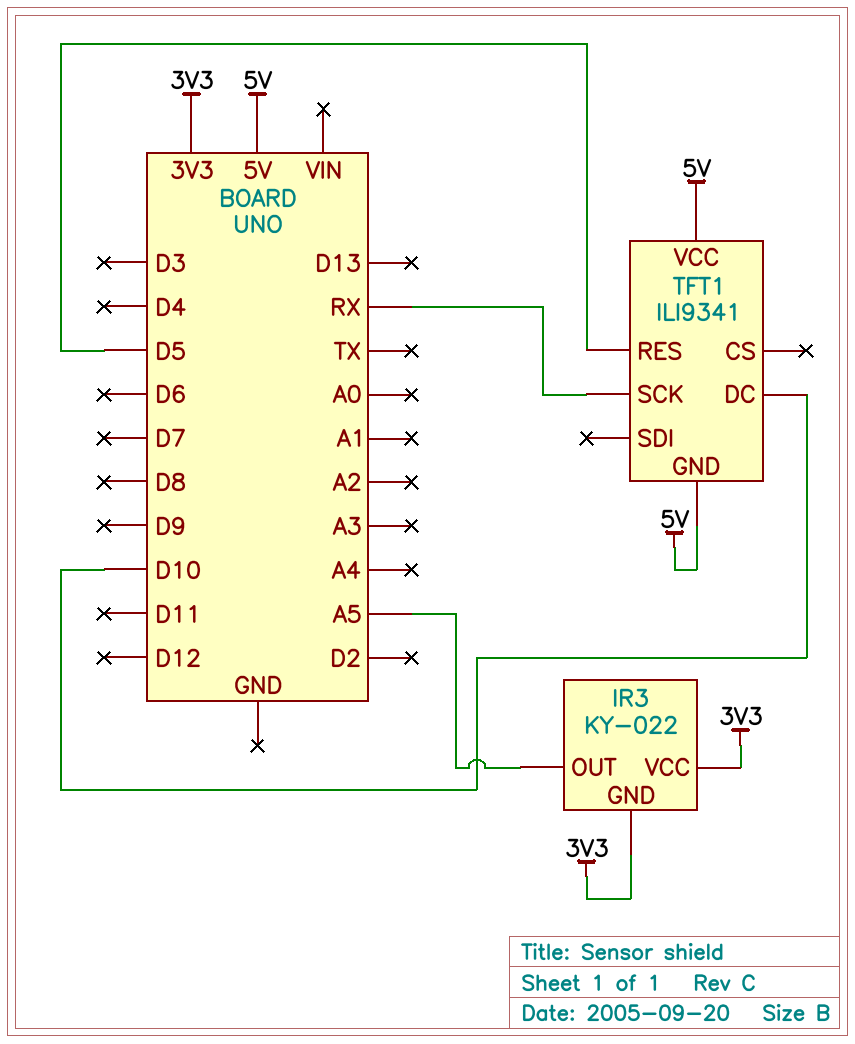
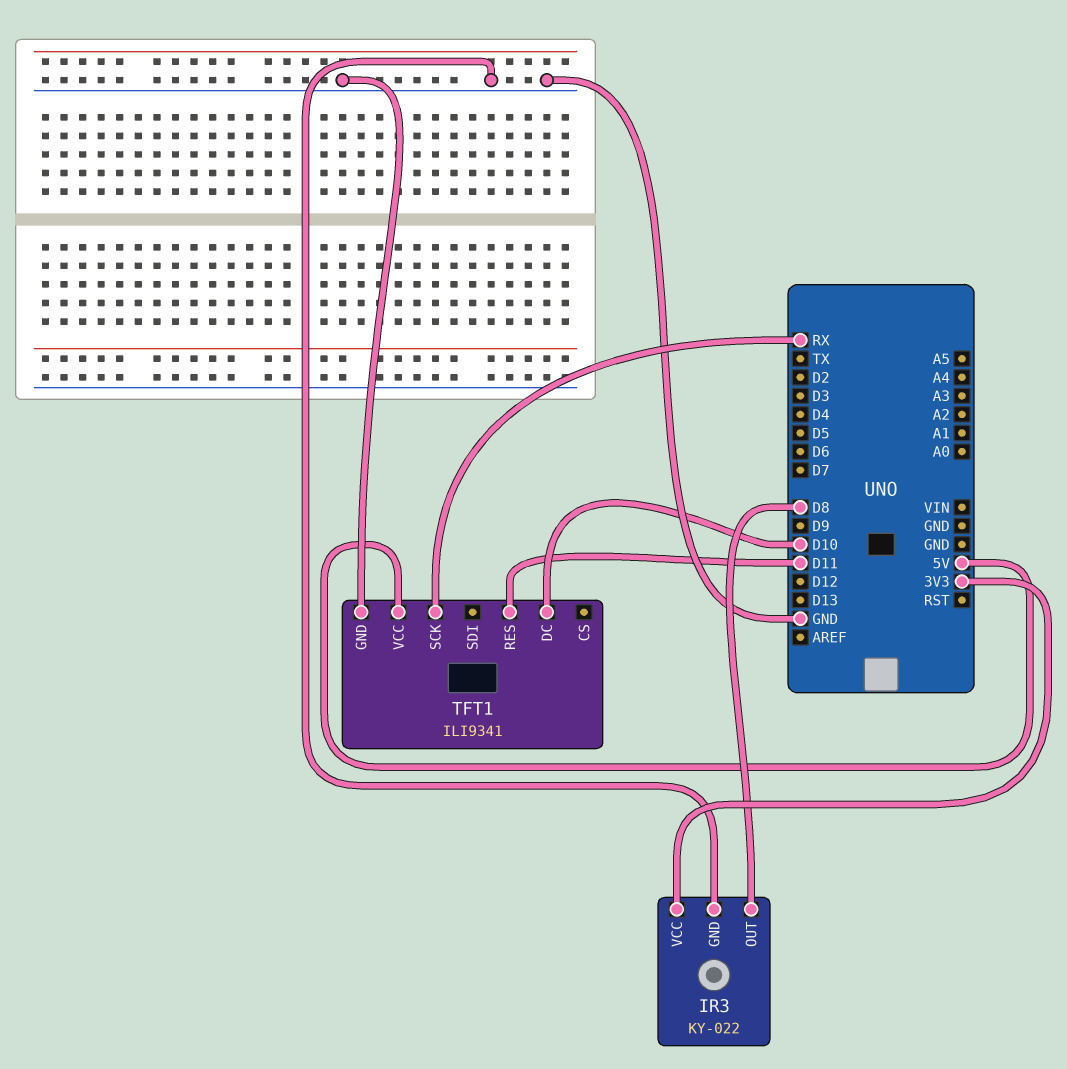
IR3 pin GND: 3V3 -> GND
IR3 pin OUT: A5 -> D8
TFT1 pin GND: 5V -> GND
TFT1 pin RES: D5 -> D11

